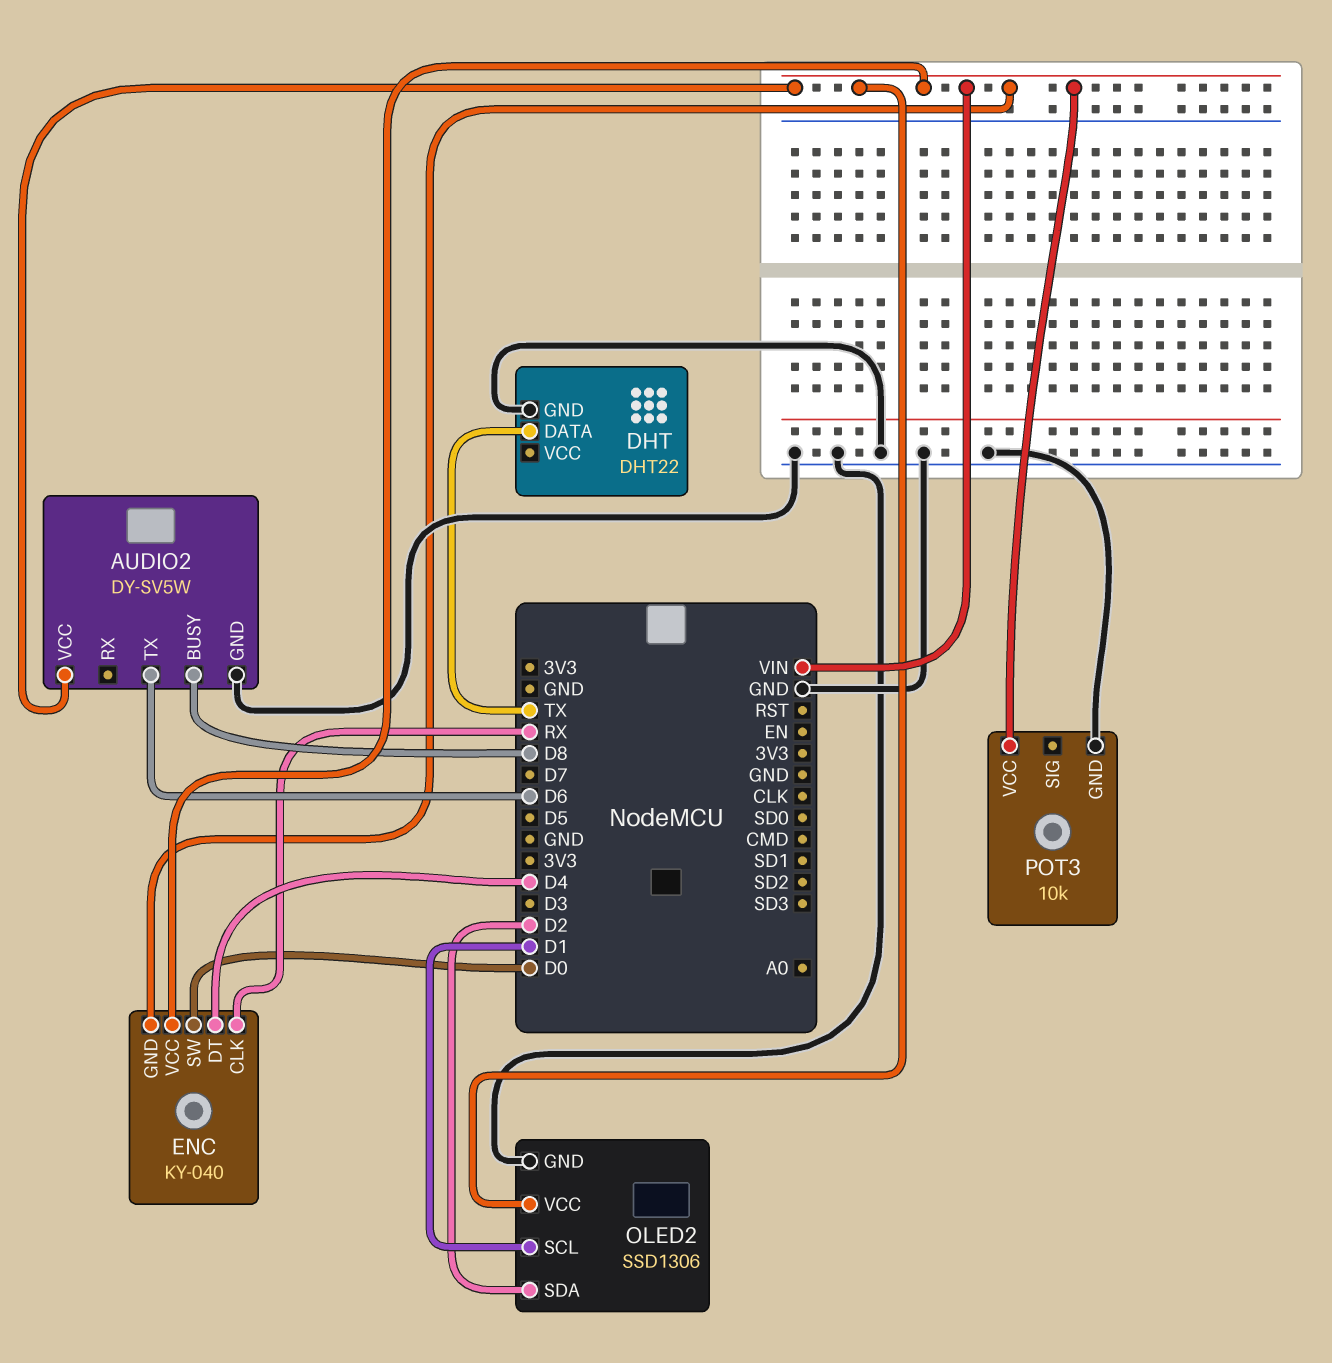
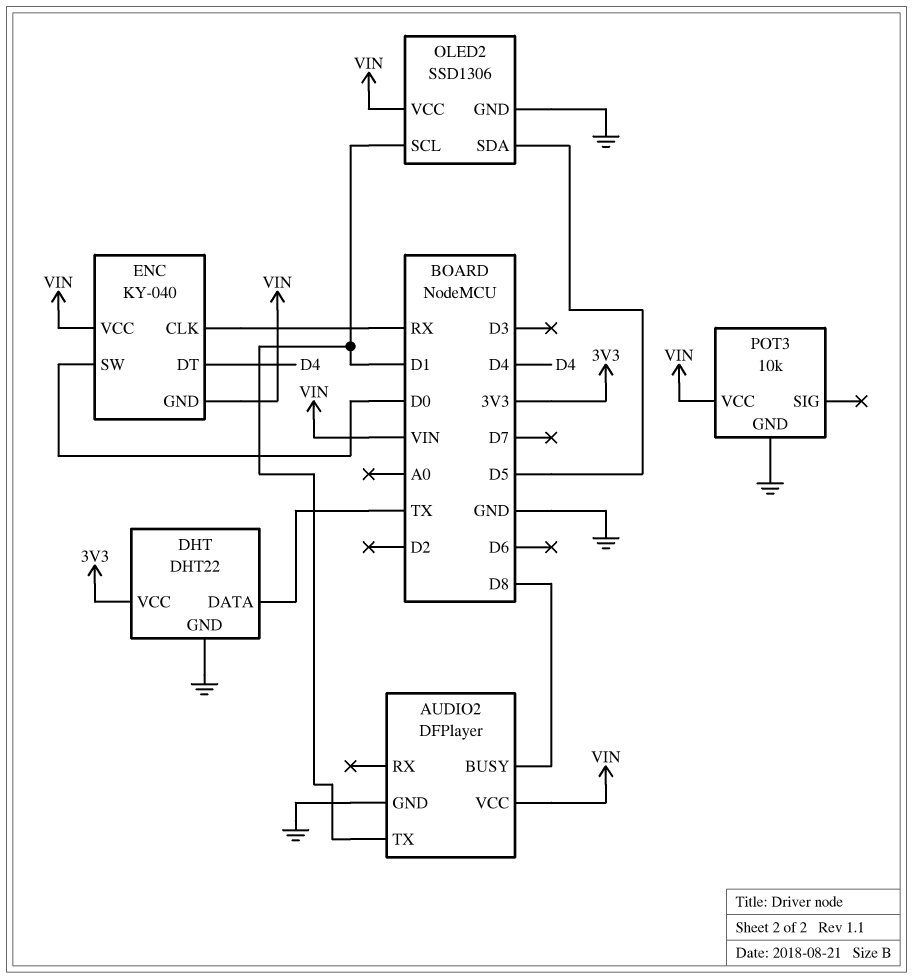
AUDIO2: DY-SV5W -> DFPlayer
AUDIO2 pin TX: D6 -> D1
DHT pin VCC: none -> 3V3
OLED2 pin SDA: D2 -> D5

